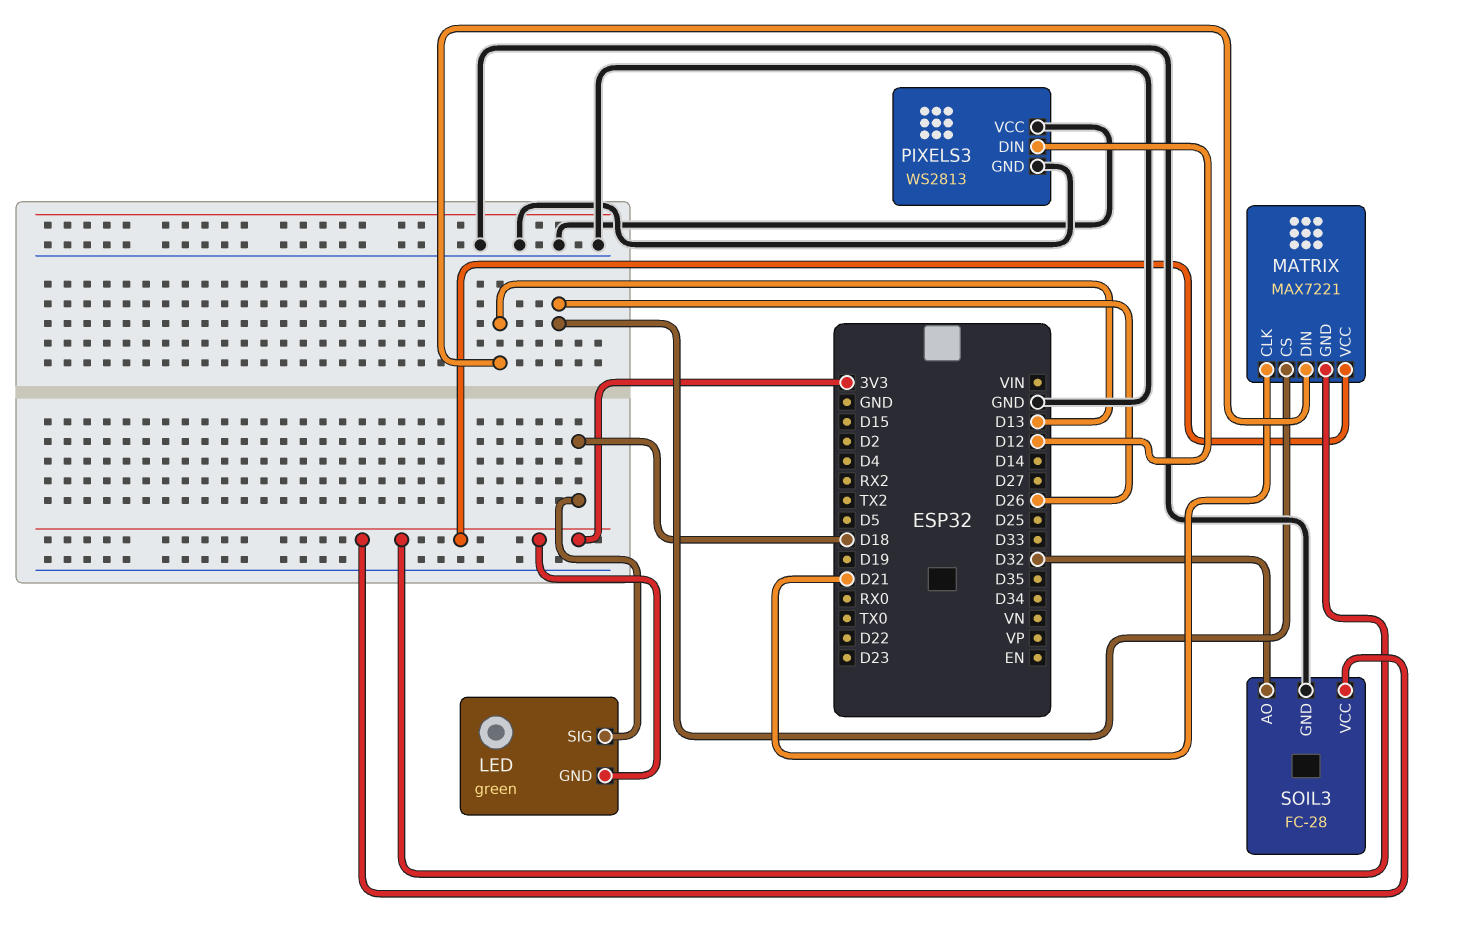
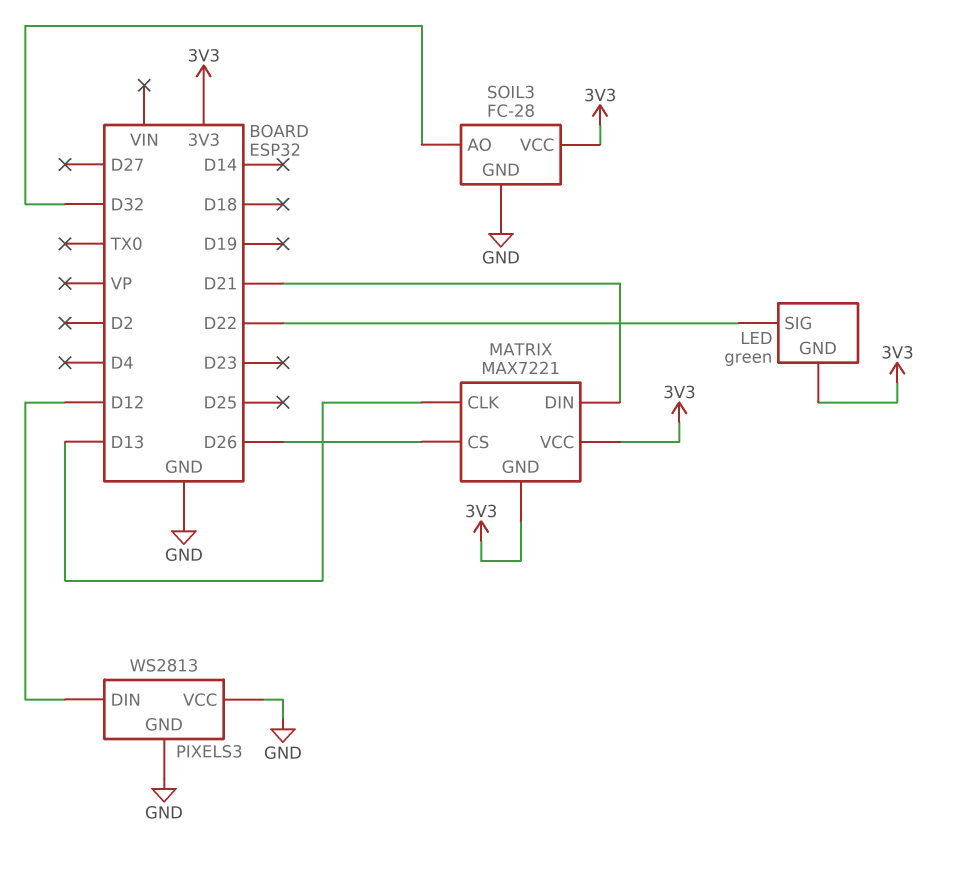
LED pin SIG: D18 -> D22
MATRIX pin CLK: D21 -> D13
MATRIX pin DIN: D13 -> D21

